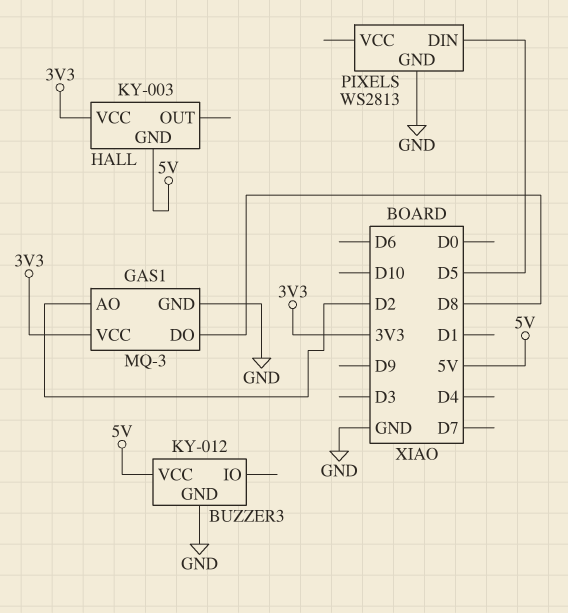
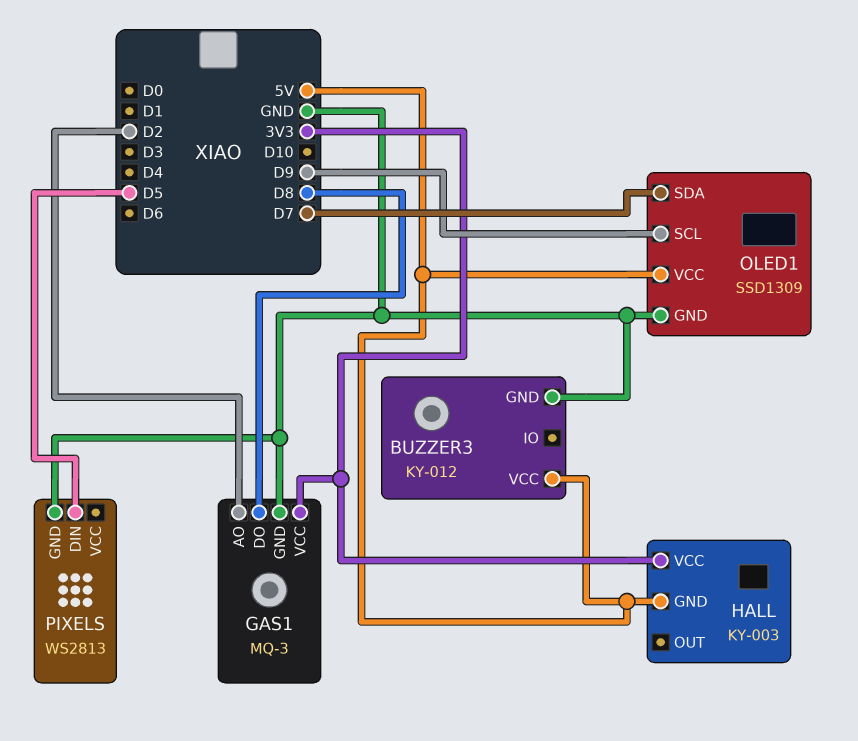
OLED1: none -> SSD1309
OLED1 pin GND: none -> GND
OLED1 pin SCL: none -> D9
OLED1 pin SDA: none -> D7
OLED1 pin VCC: none -> 5V

